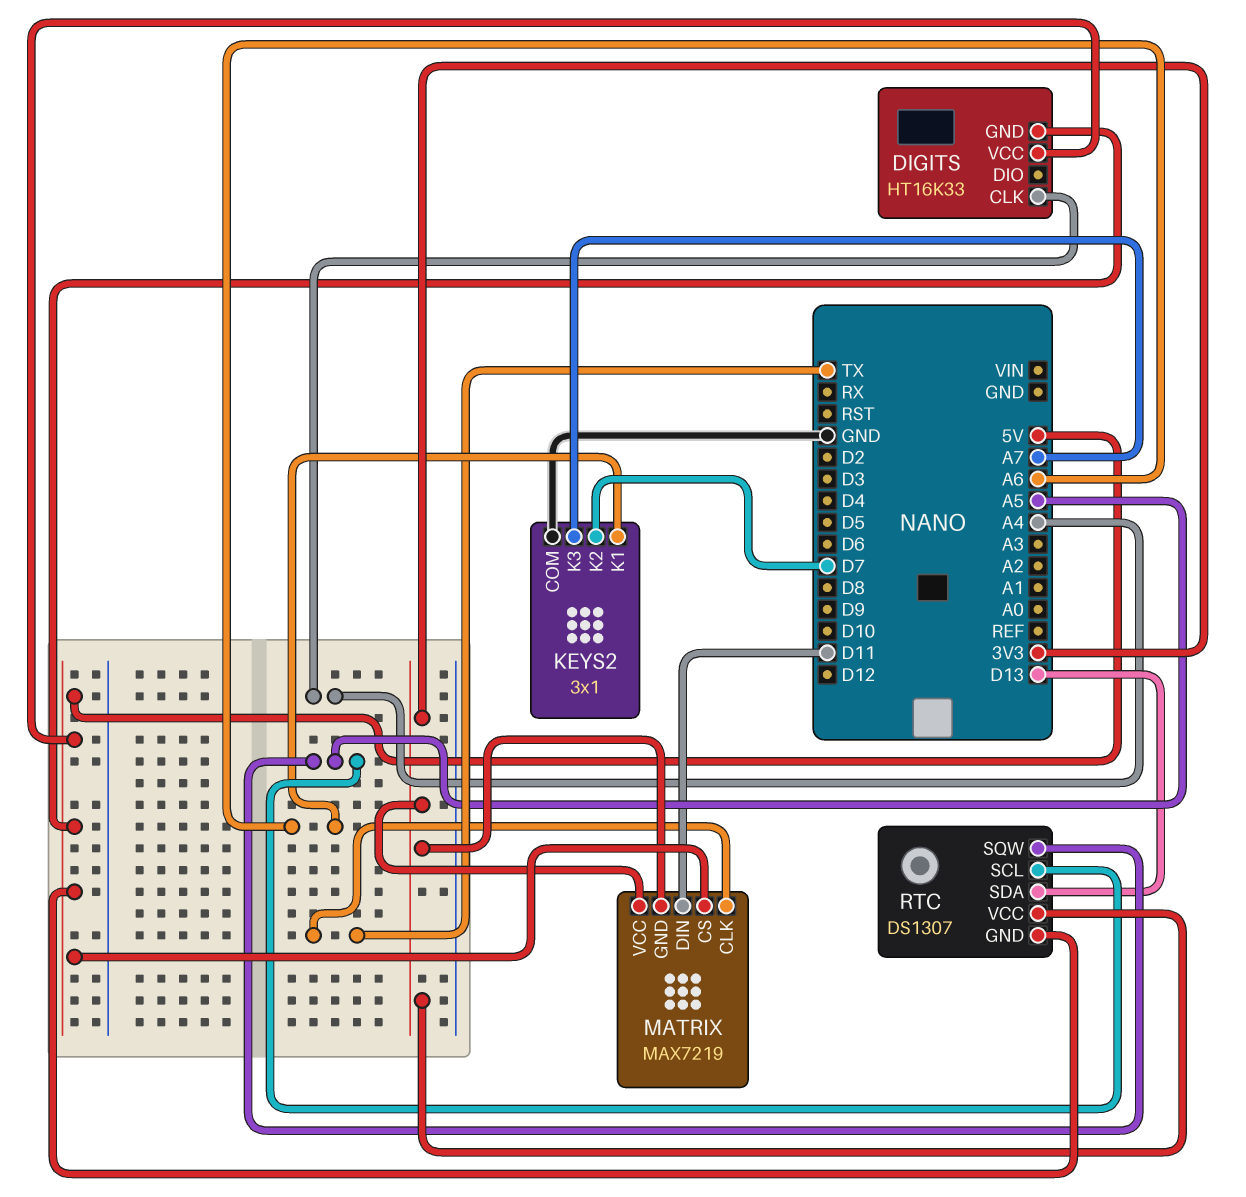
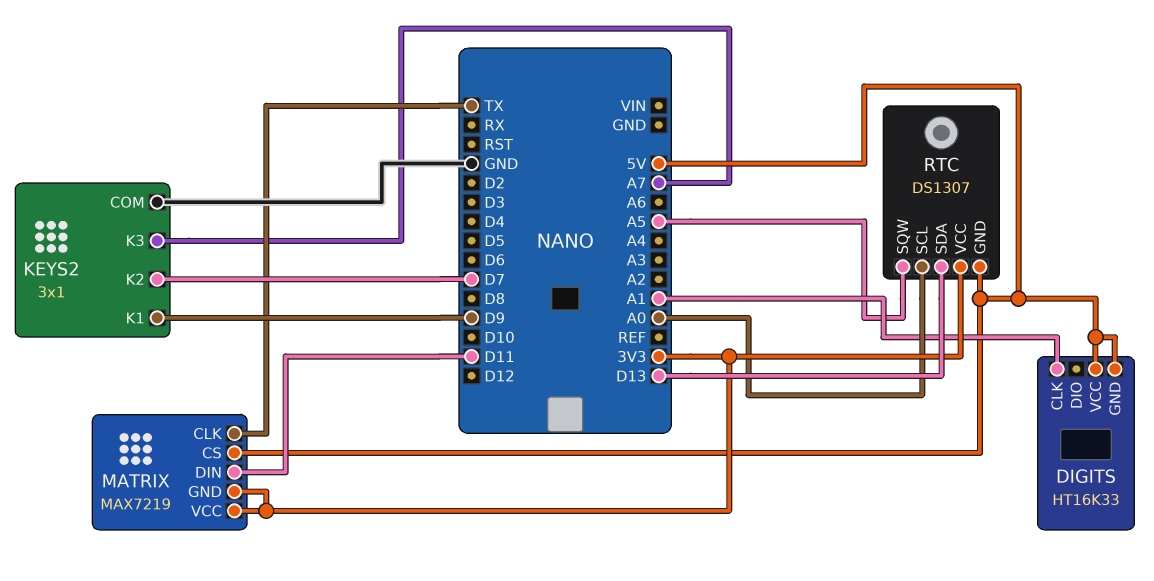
DIGITS pin CLK: A4 -> A1
KEYS2 pin K1: A6 -> D9
RTC pin SCL: A5 -> A0

